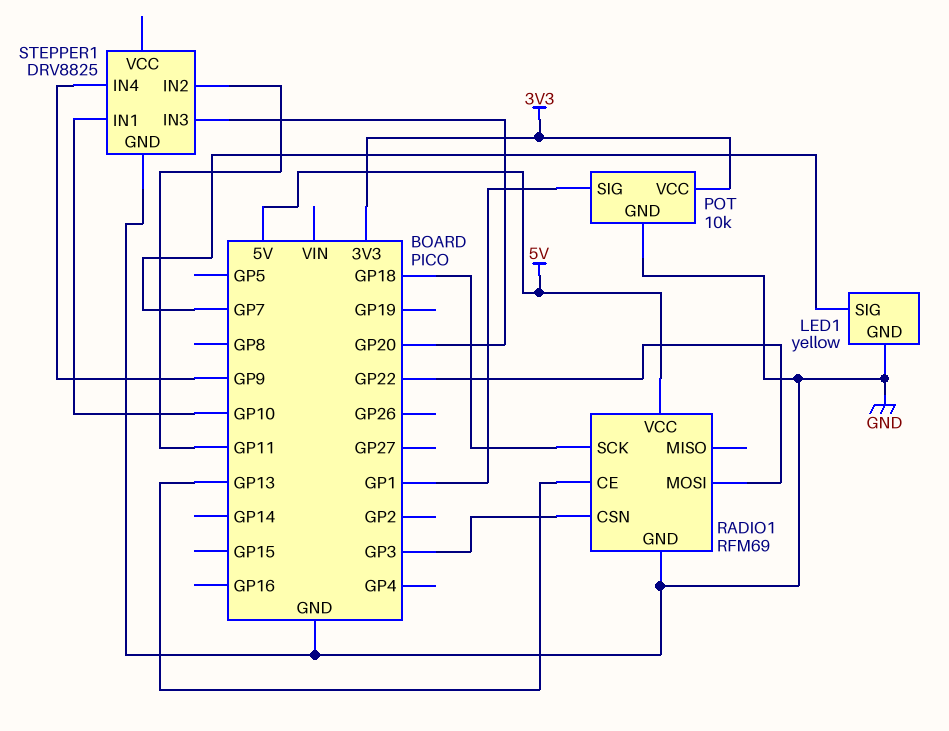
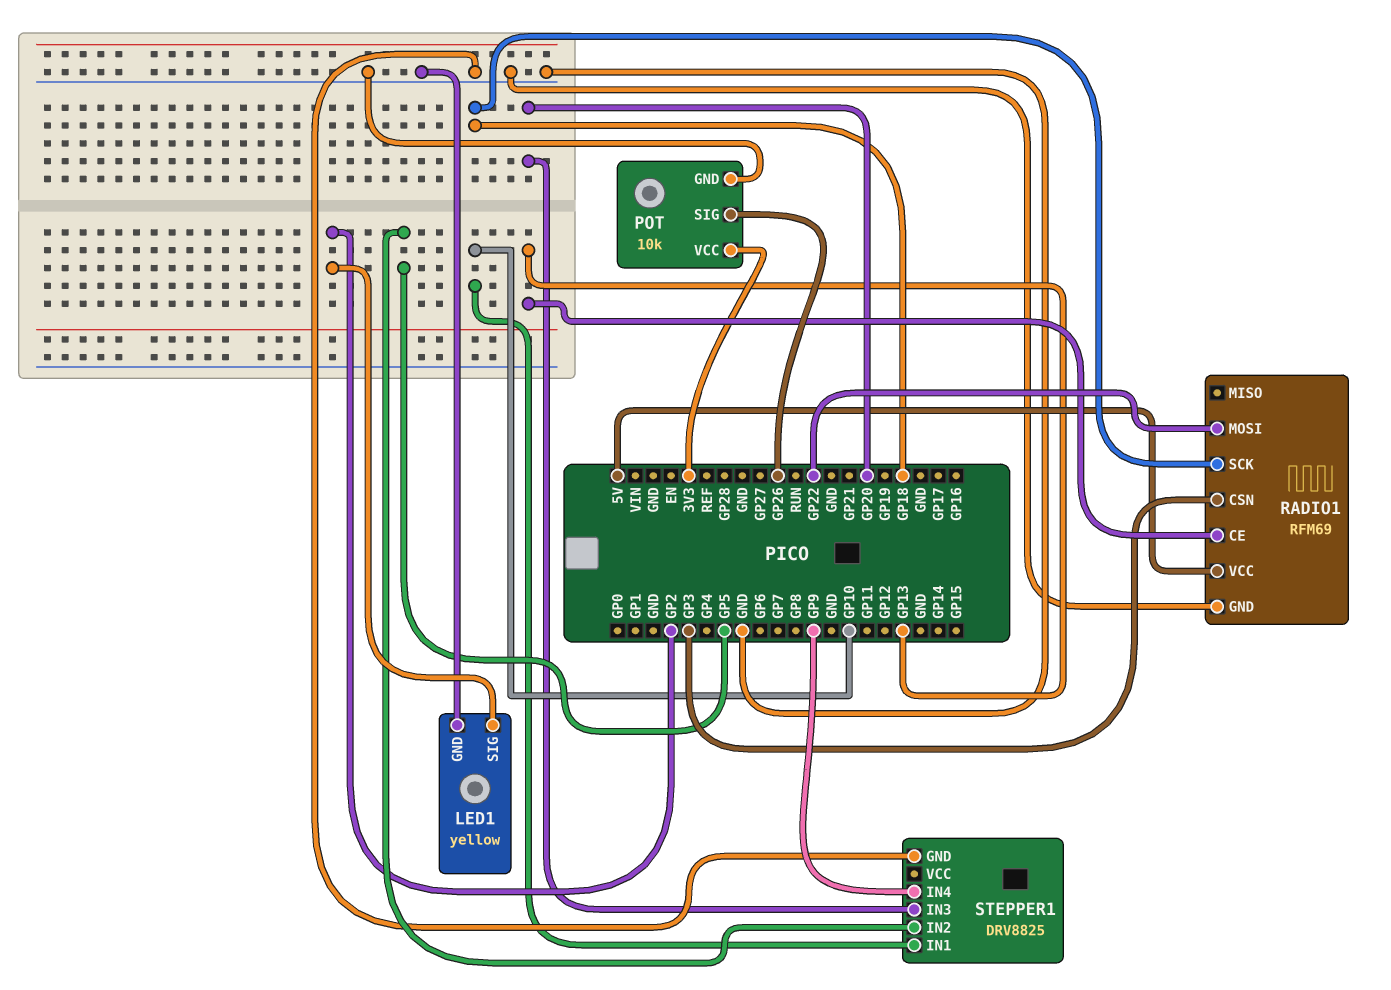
LED1 pin SIG: GP7 -> GP2
POT pin SIG: GP1 -> GP26
STEPPER1 pin IN2: GP11 -> GP5

